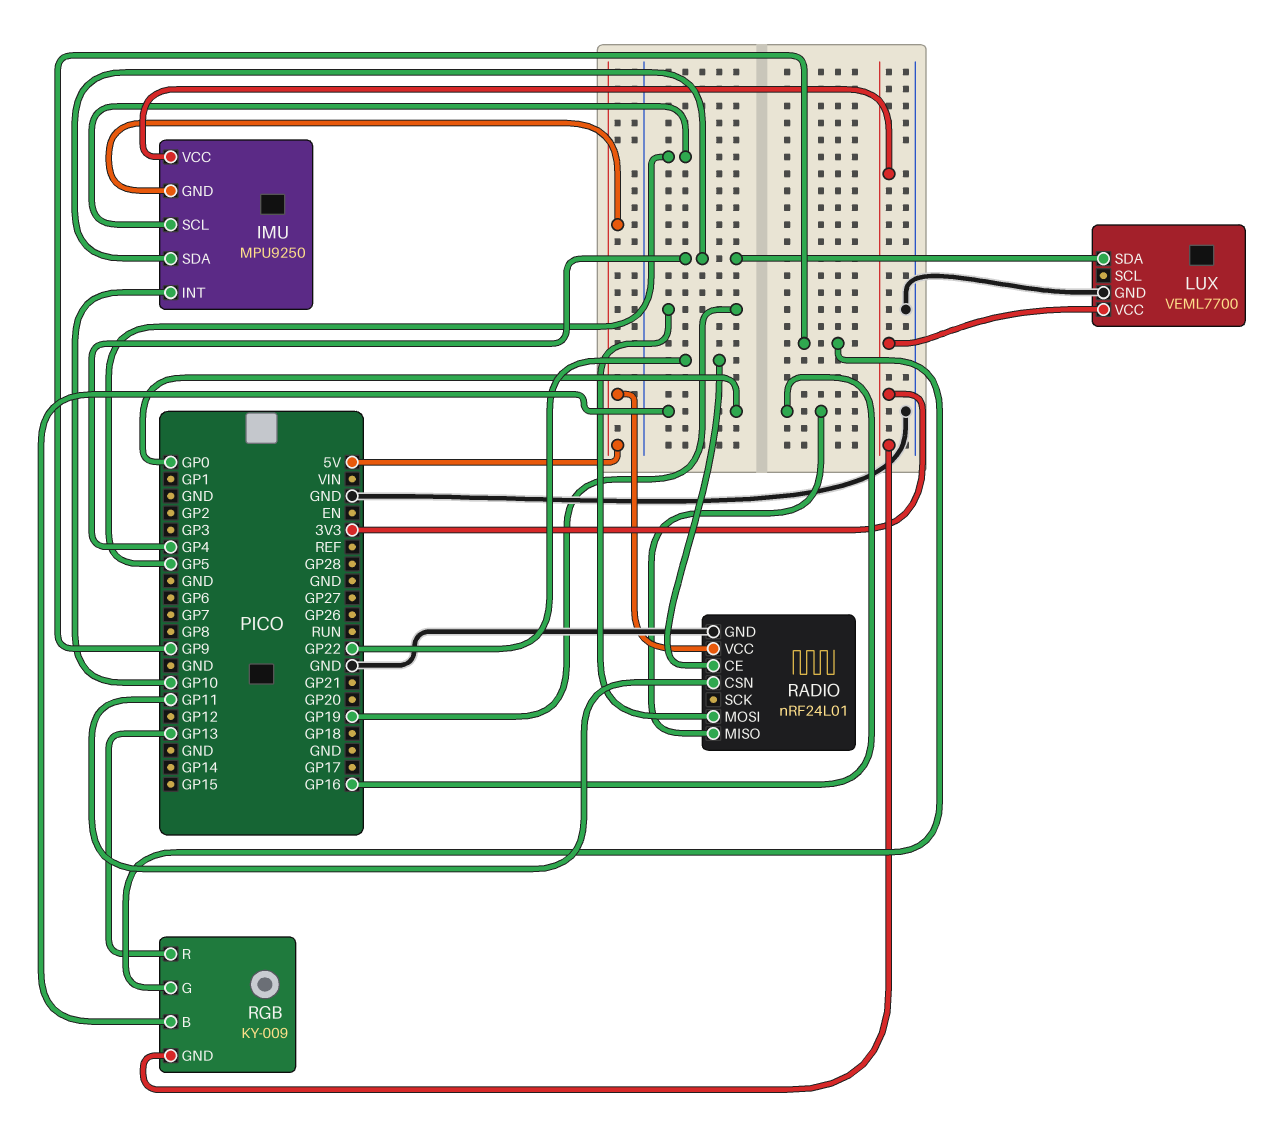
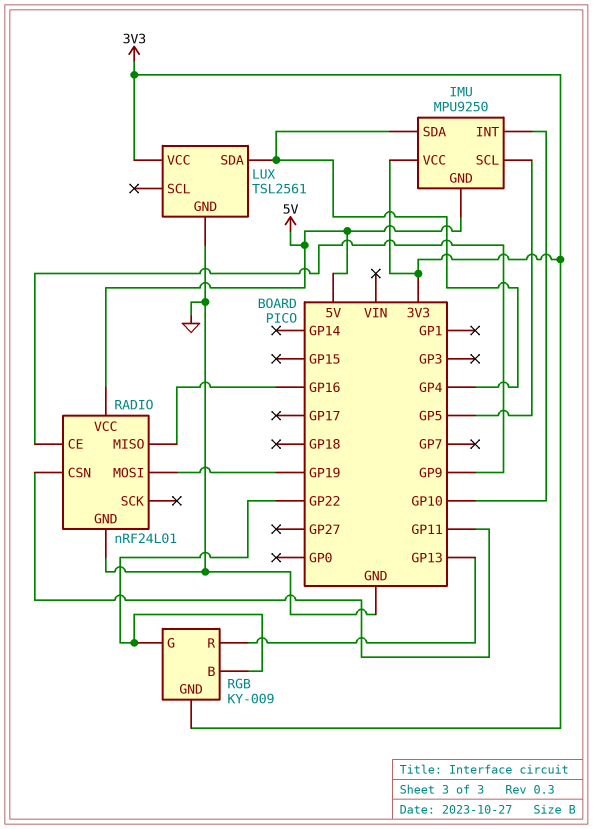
LUX: VEML7700 -> TSL2561
RADIO pin CE: GP22 -> GP9
RGB pin B: GP0 -> GP22
RGB pin G: GP9 -> GP22

